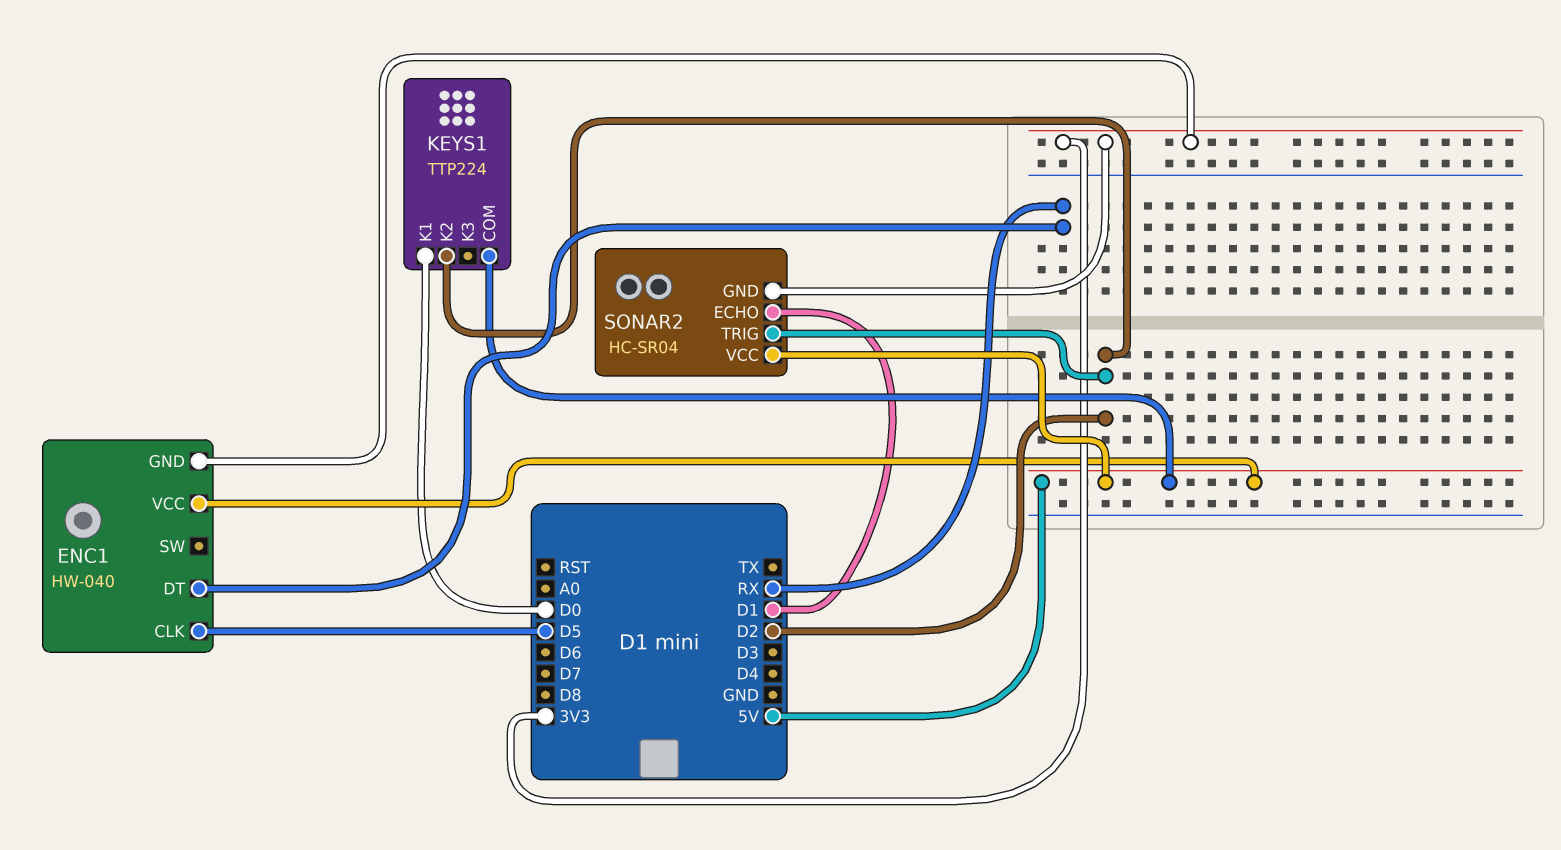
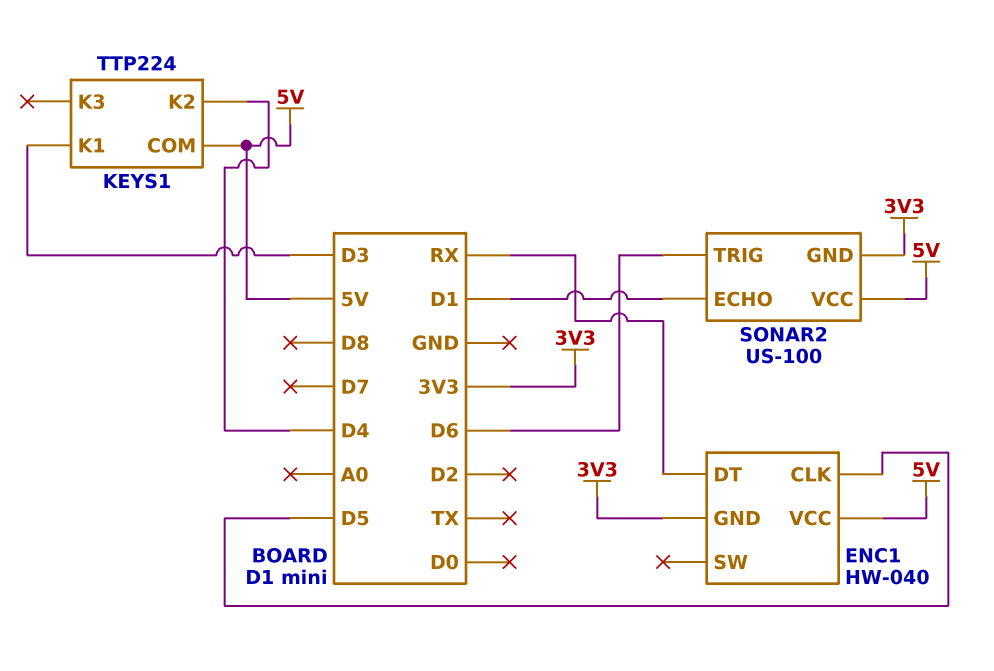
KEYS1 pin K1: D0 -> D3
KEYS1 pin K2: D2 -> D4
SONAR2: HC-SR04 -> US-100
SONAR2 pin TRIG: D2 -> D6

